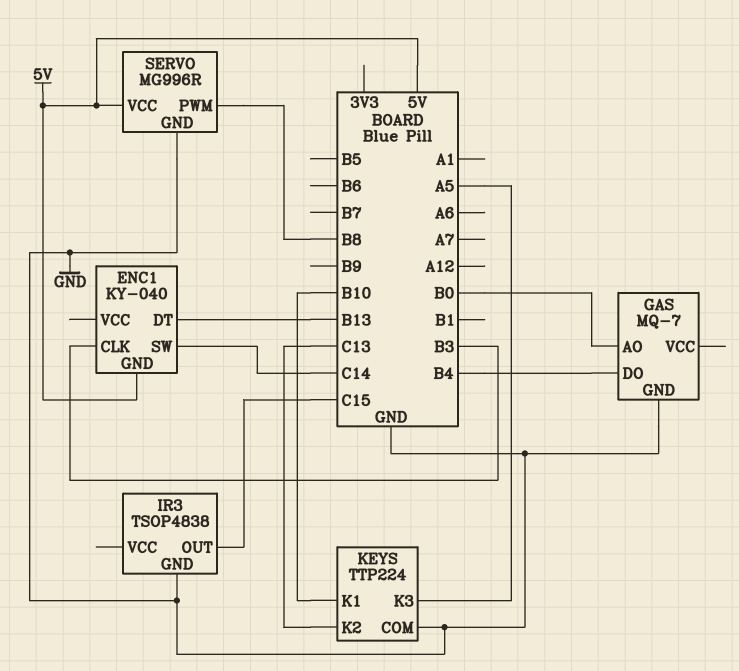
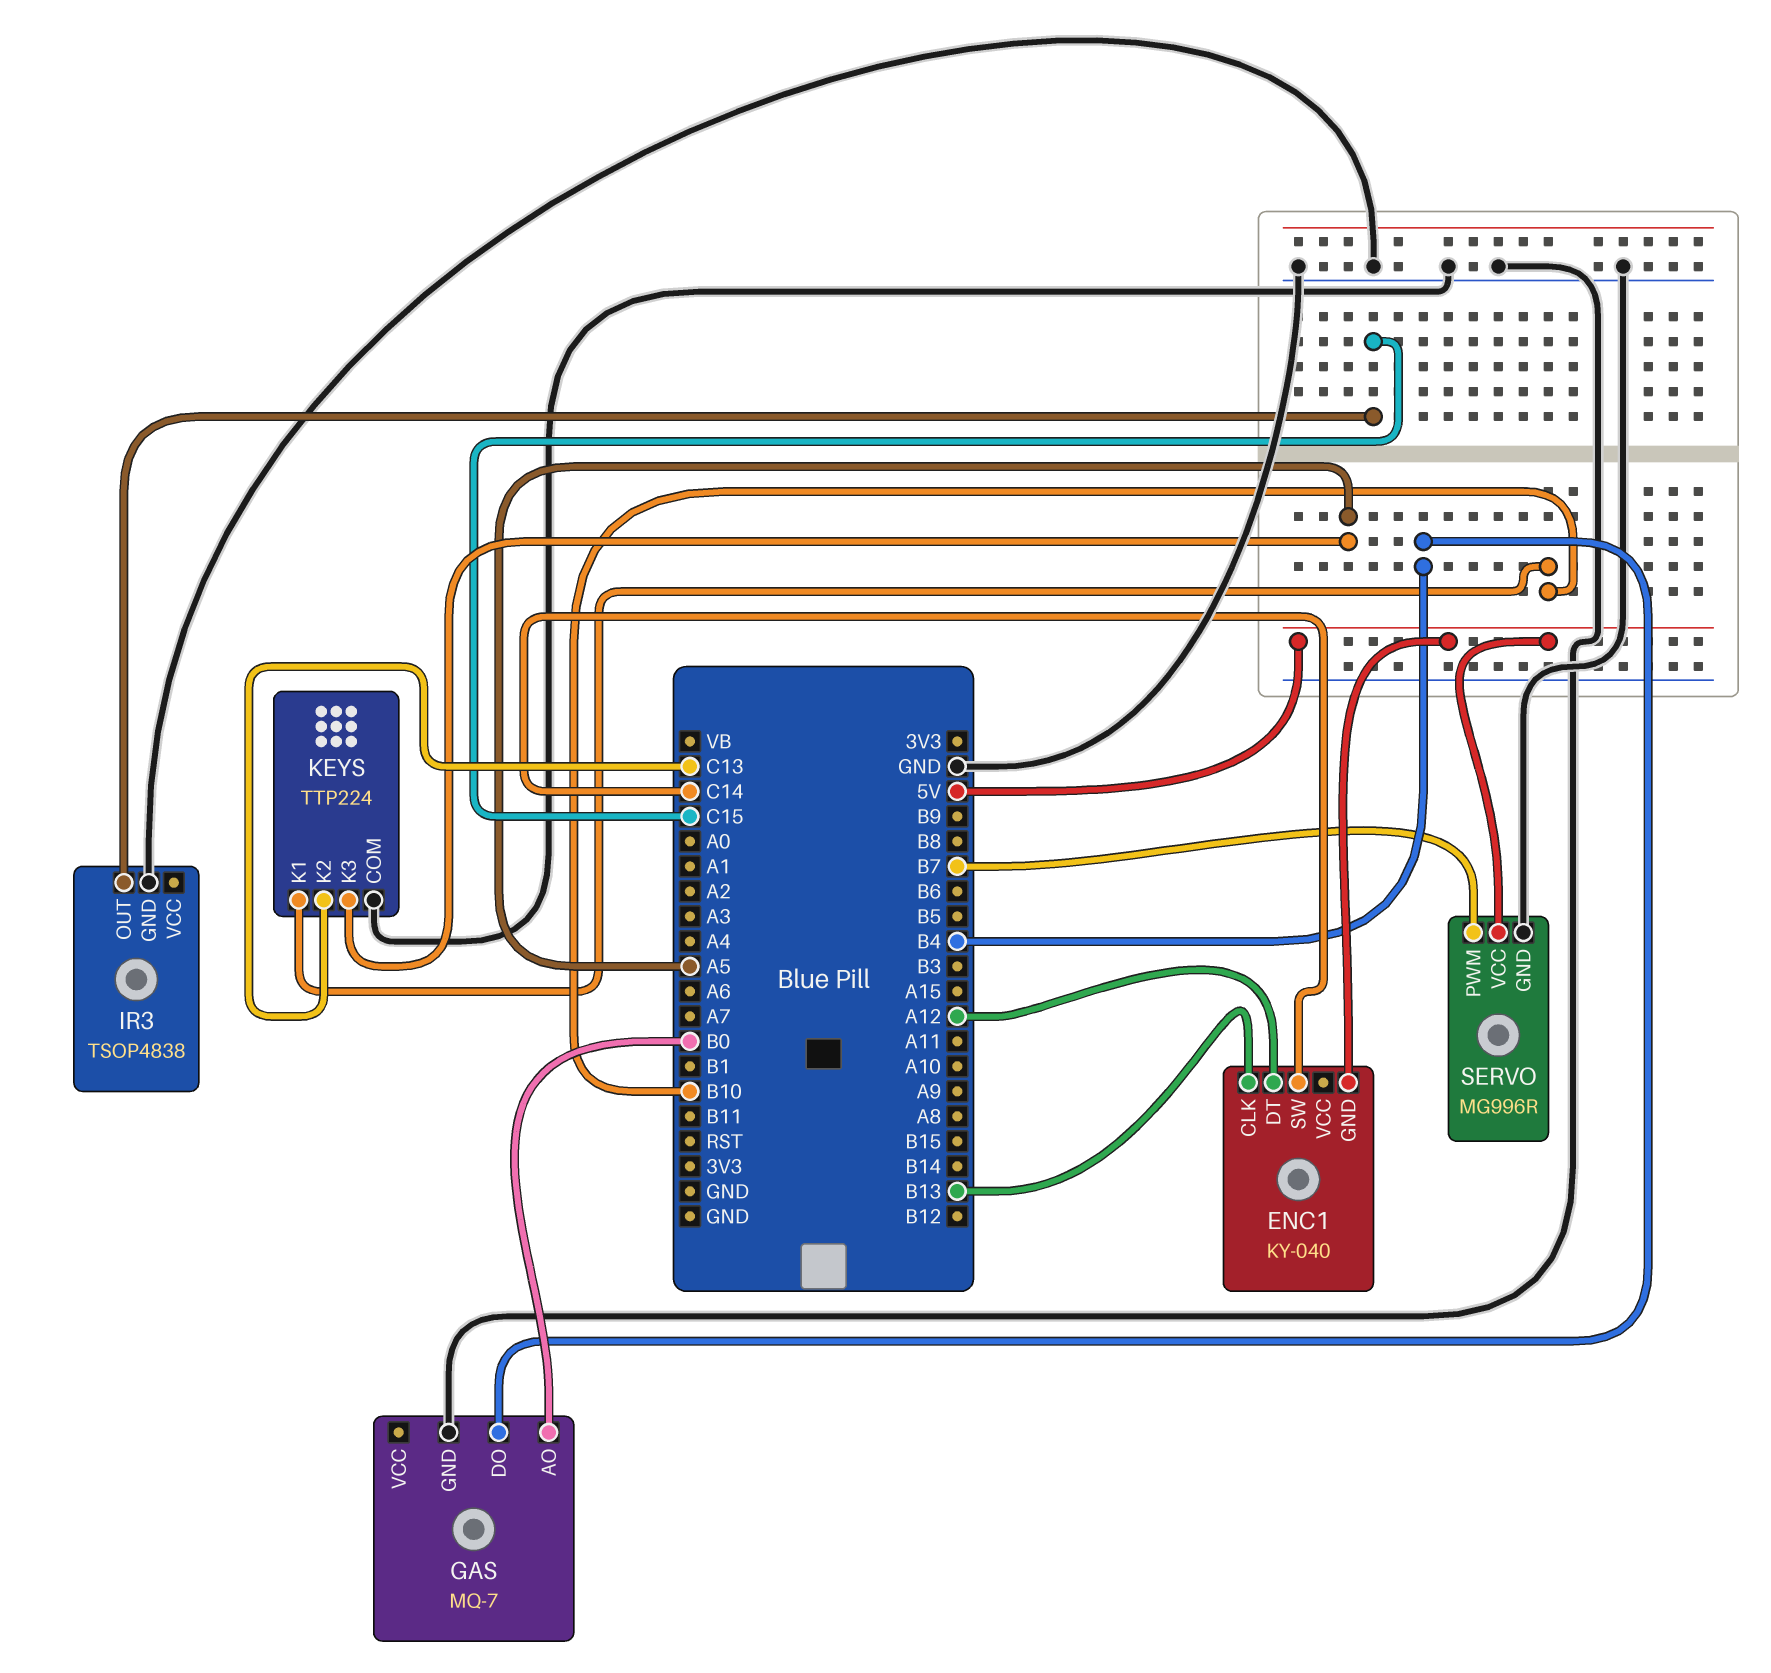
ENC1 pin CLK: B3 -> B13
ENC1 pin DT: B13 -> A12
SERVO pin PWM: B8 -> B7

